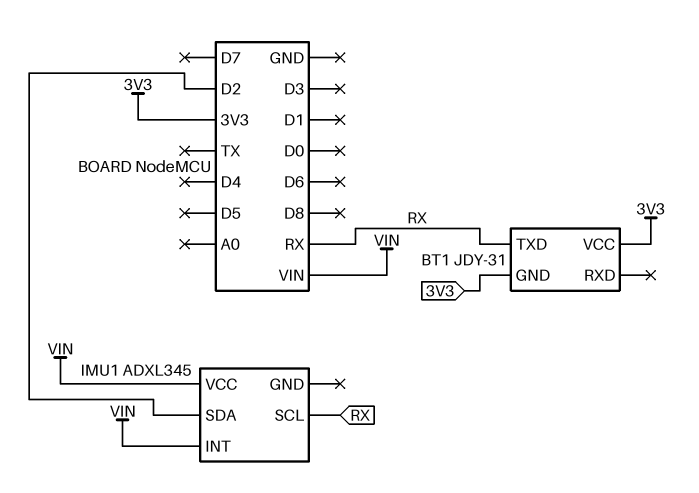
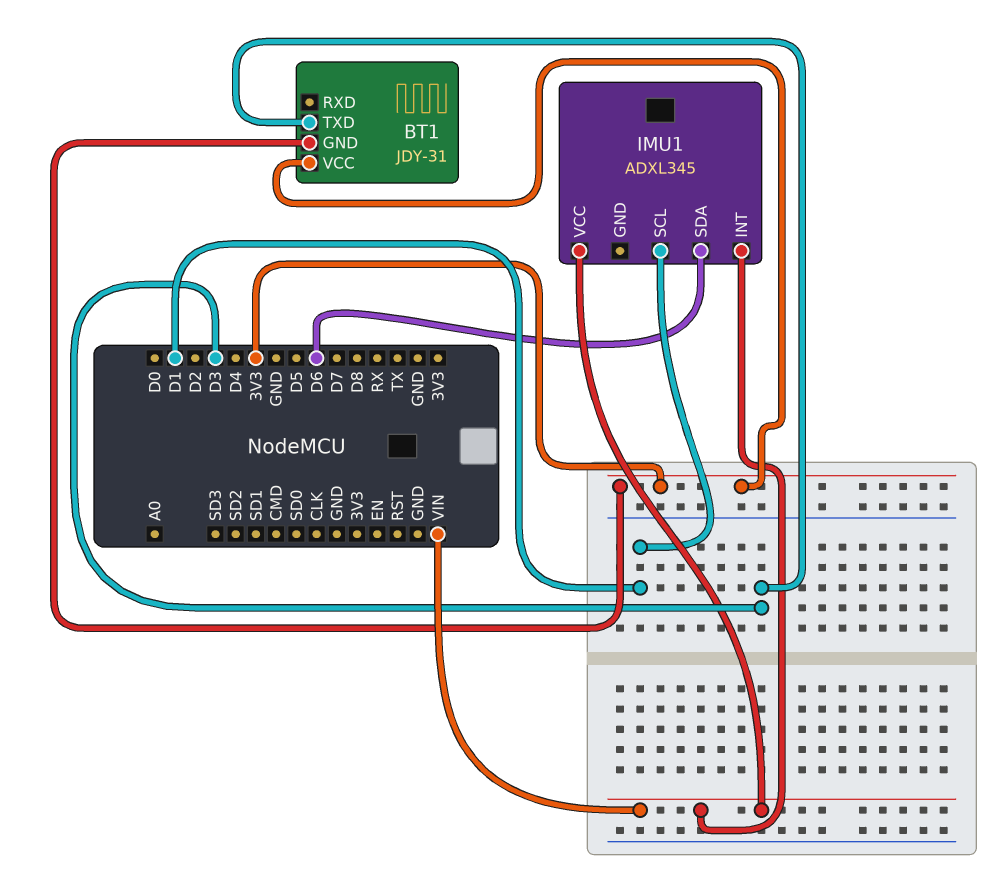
BT1 pin TXD: RX -> D3
IMU1 pin SCL: RX -> D1
IMU1 pin SDA: D2 -> D6

